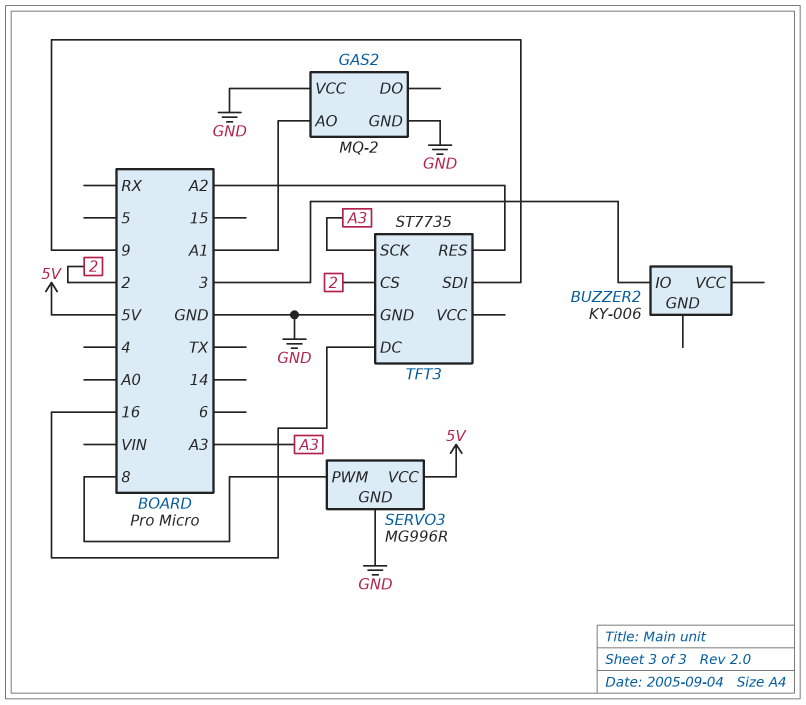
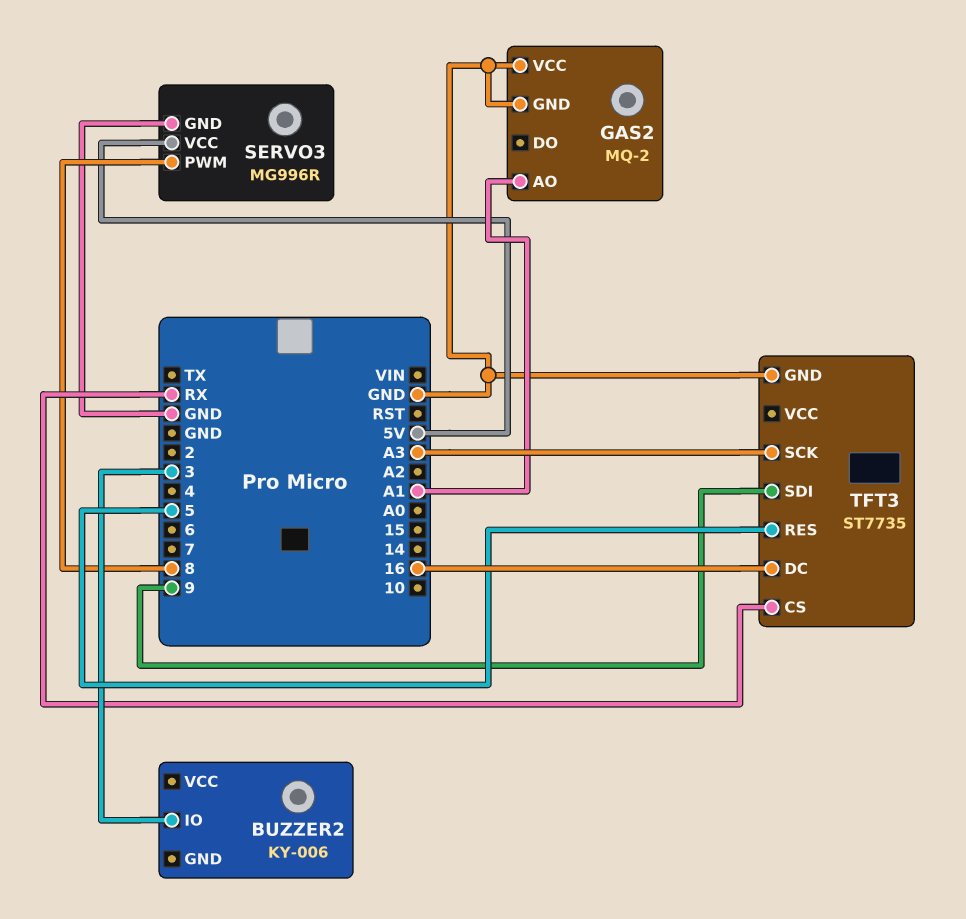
TFT3 pin CS: 2 -> RX
TFT3 pin RES: A2 -> 5

